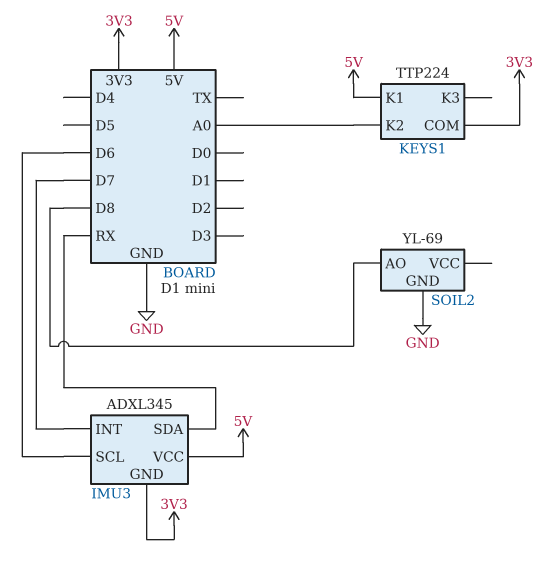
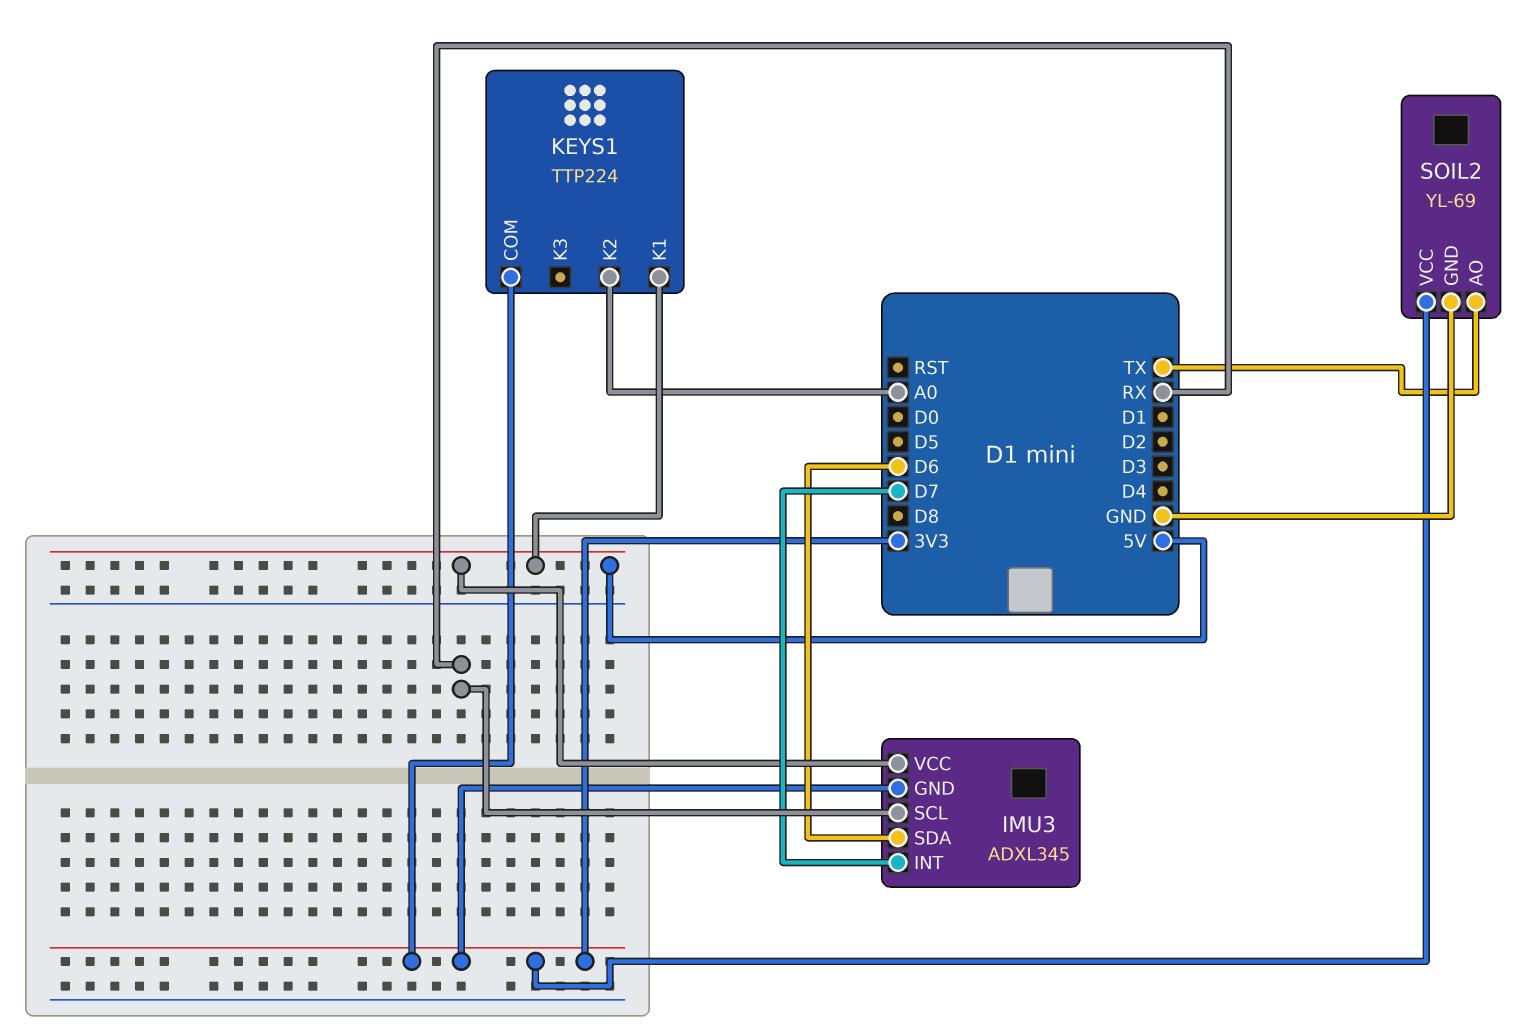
IMU3 pin SCL: D6 -> RX
IMU3 pin SDA: RX -> D6
SOIL2 pin AO: D8 -> TX
SOIL2 pin VCC: none -> 3V3

